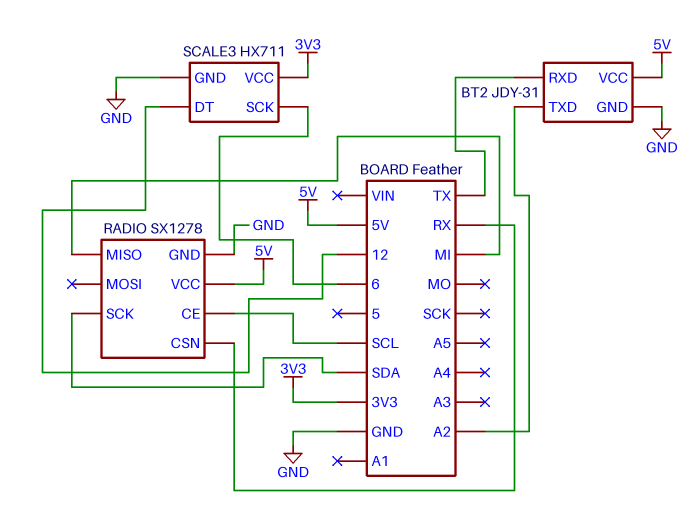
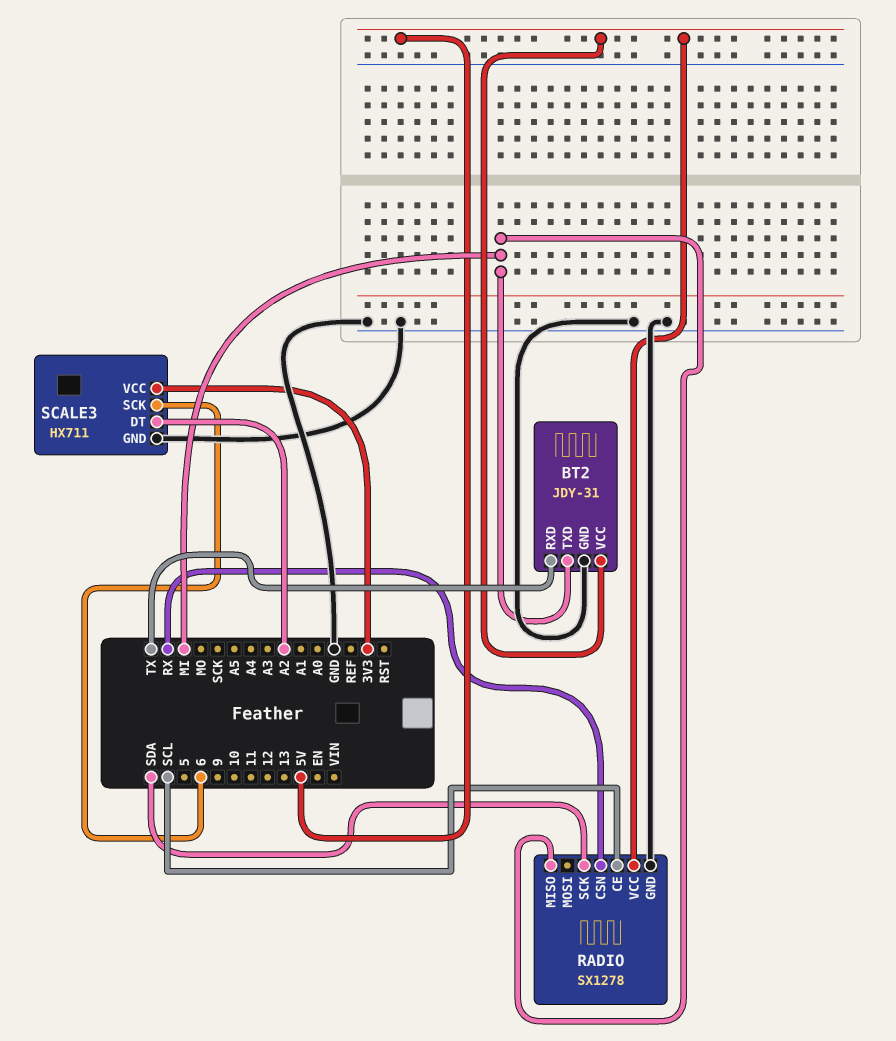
BT2 pin TXD: A2 -> MI
SCALE3 pin DT: 12 -> A2

